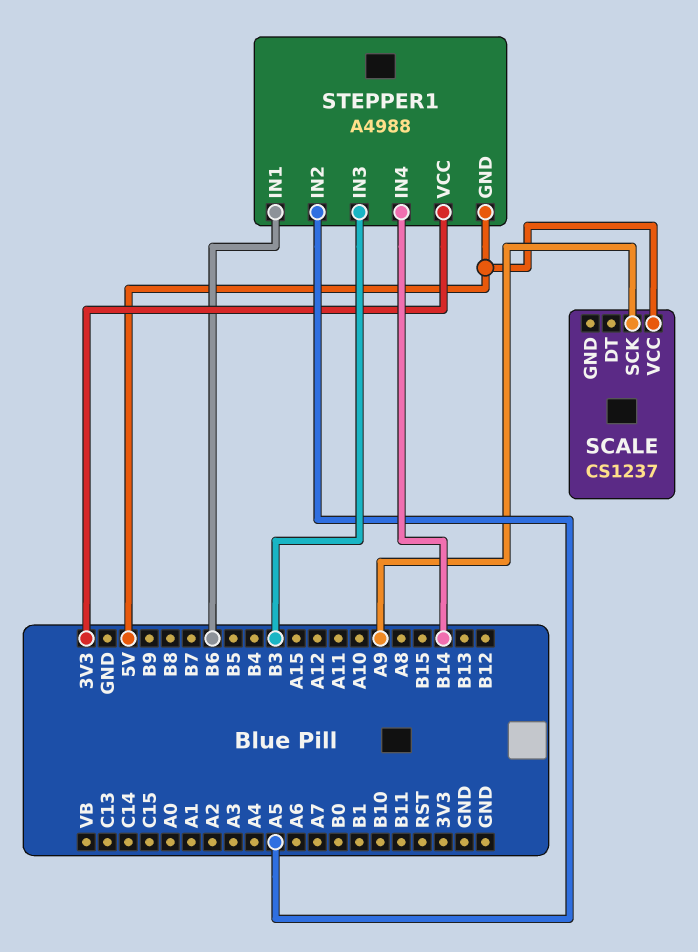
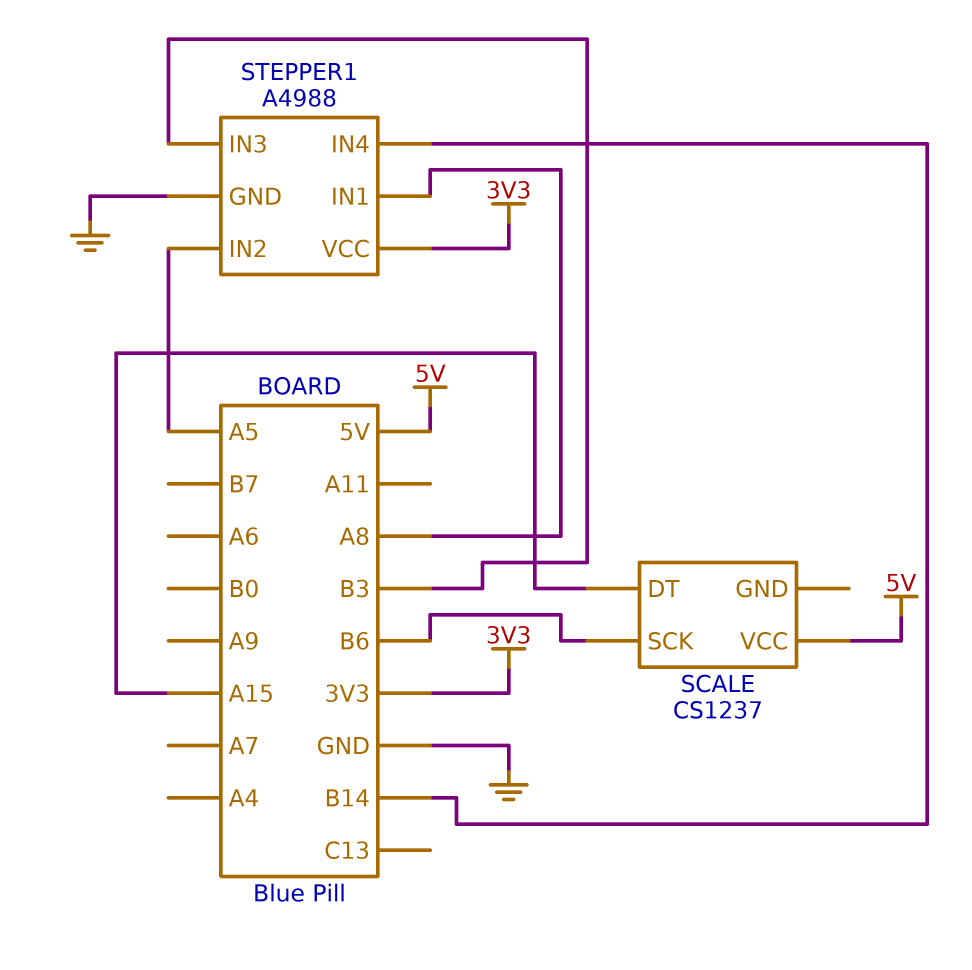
SCALE pin DT: none -> A15
SCALE pin SCK: A9 -> B6
STEPPER1 pin GND: 5V -> GND
STEPPER1 pin IN1: B6 -> A8

